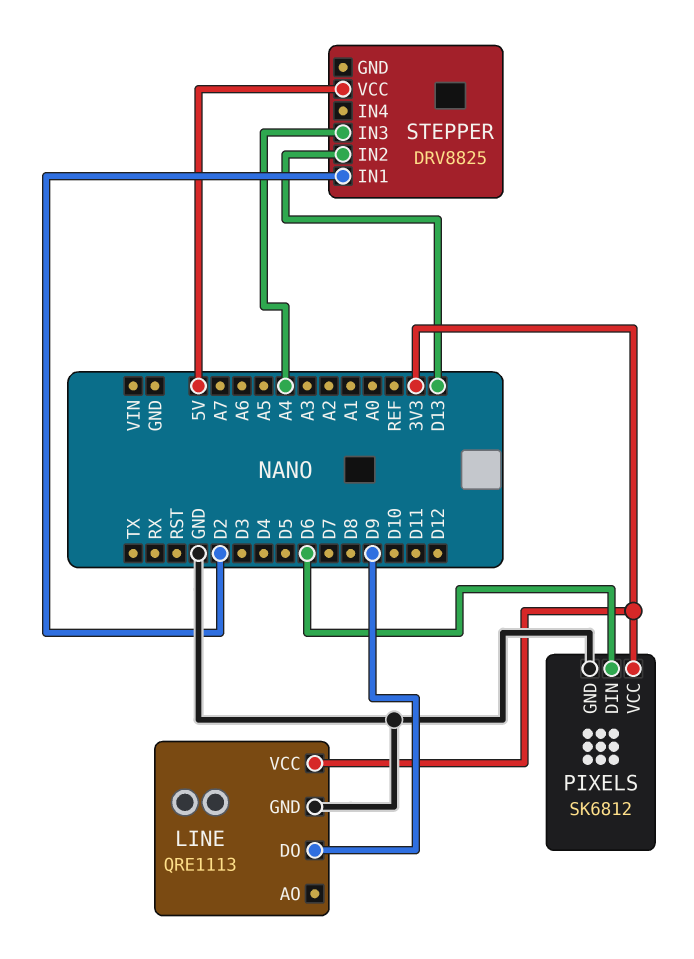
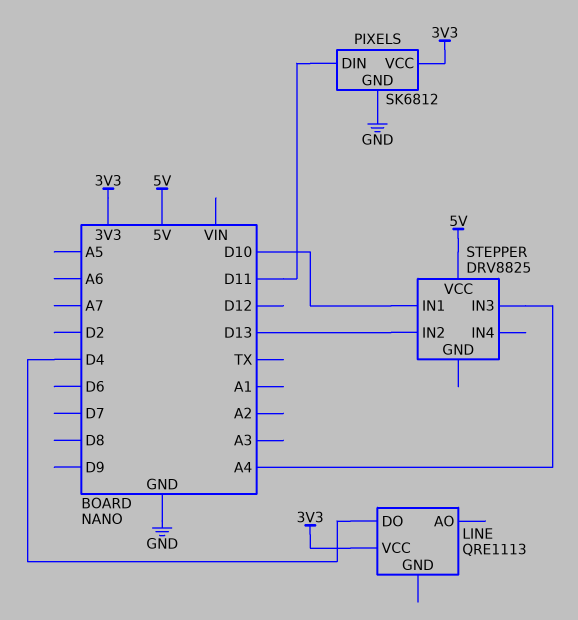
LINE pin DO: D9 -> D4
LINE pin GND: GND -> none
PIXELS pin DIN: D6 -> D11
STEPPER pin IN1: D2 -> D10

